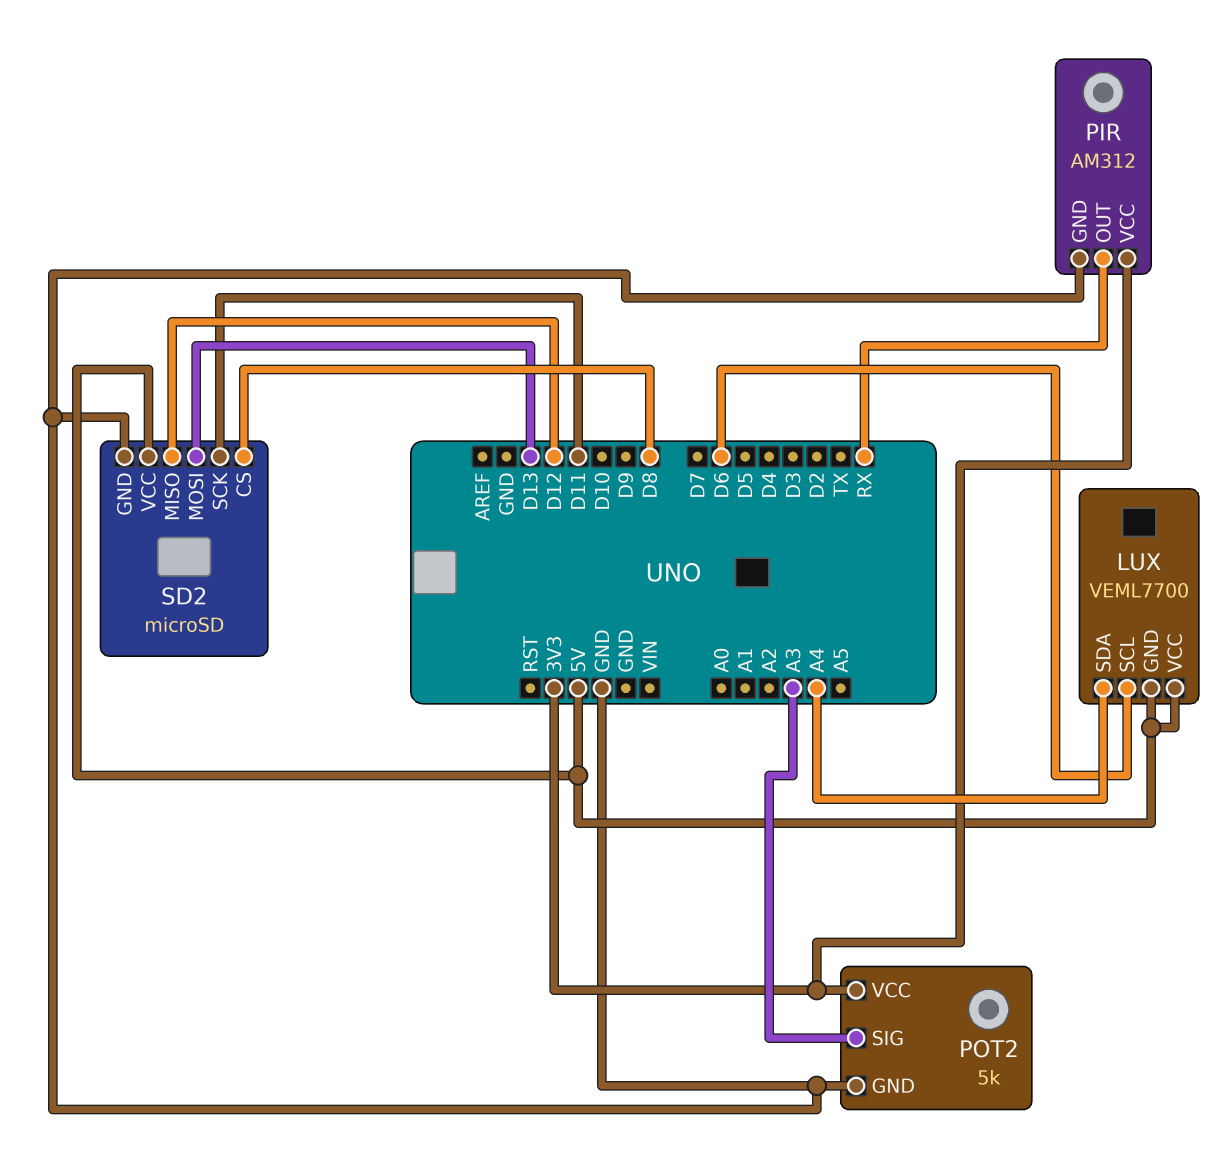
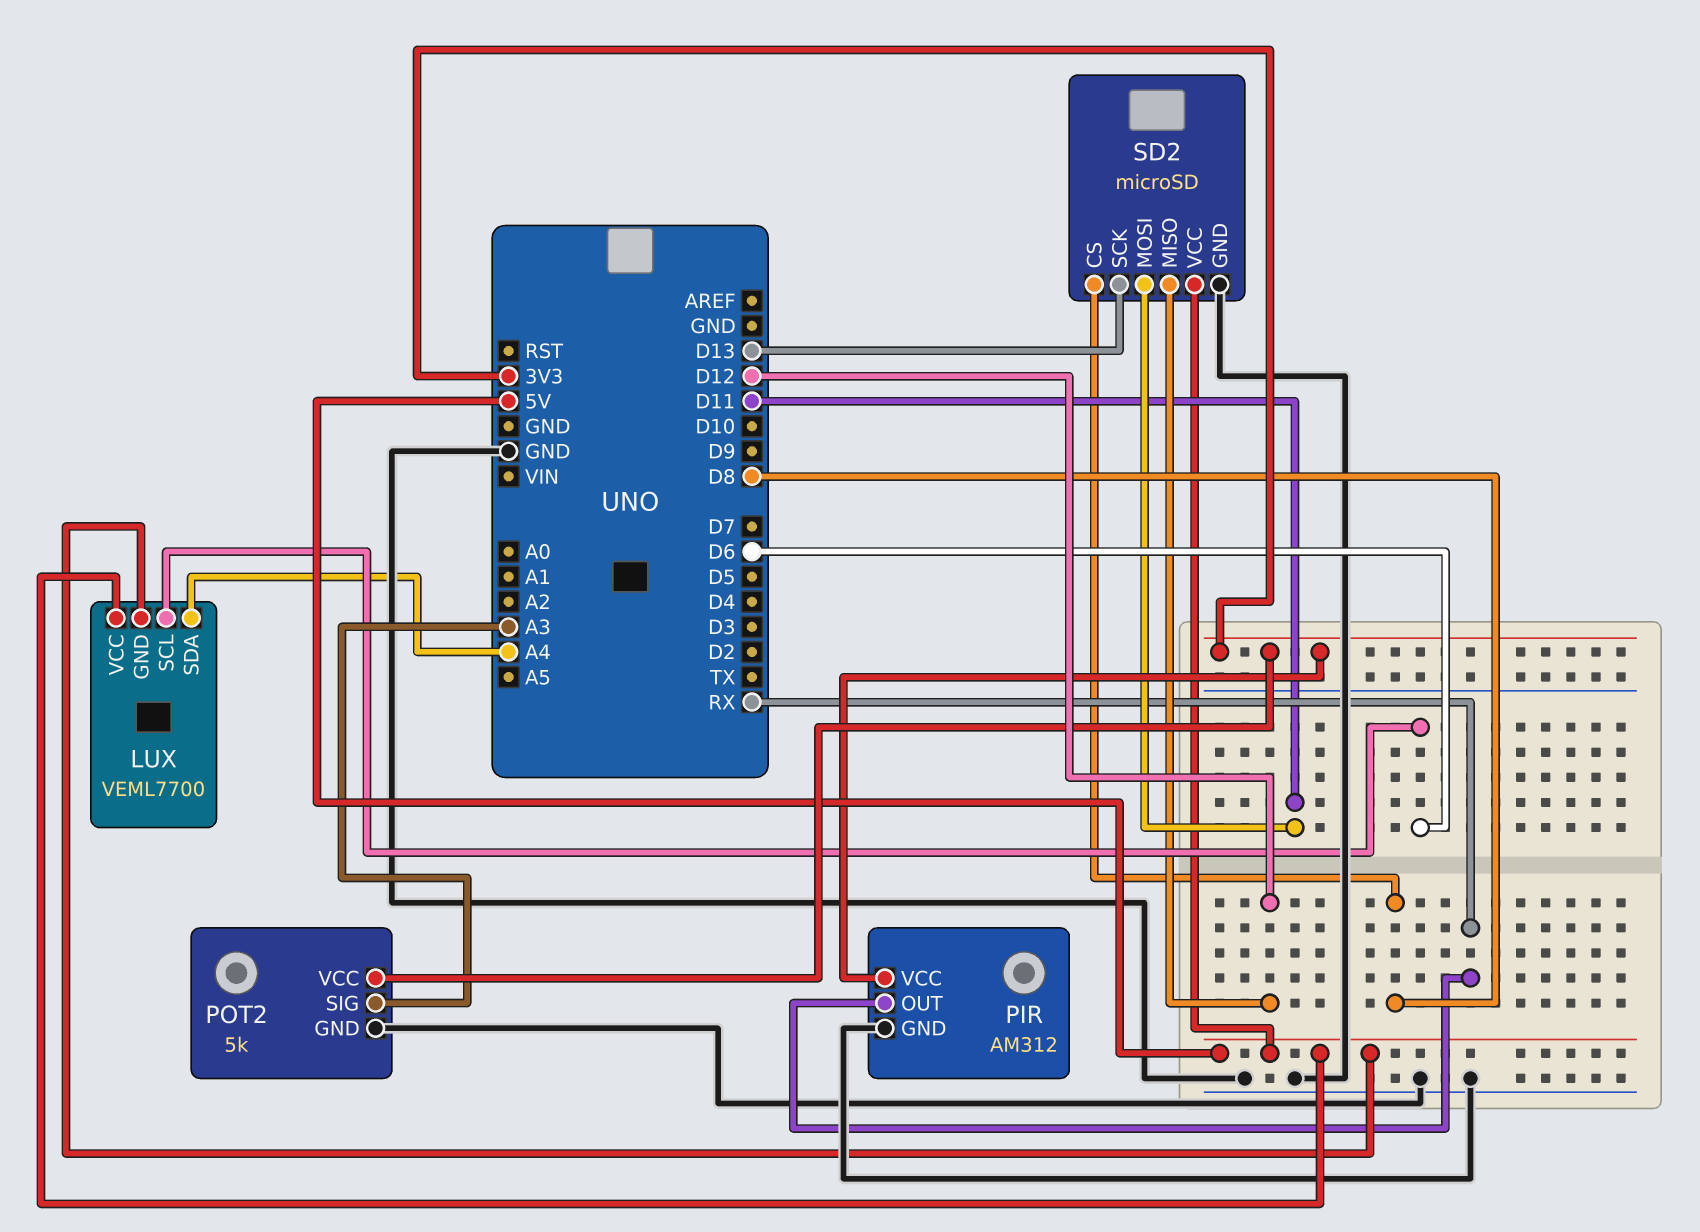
SD2 pin MOSI: D13 -> D11
SD2 pin SCK: D11 -> D13

